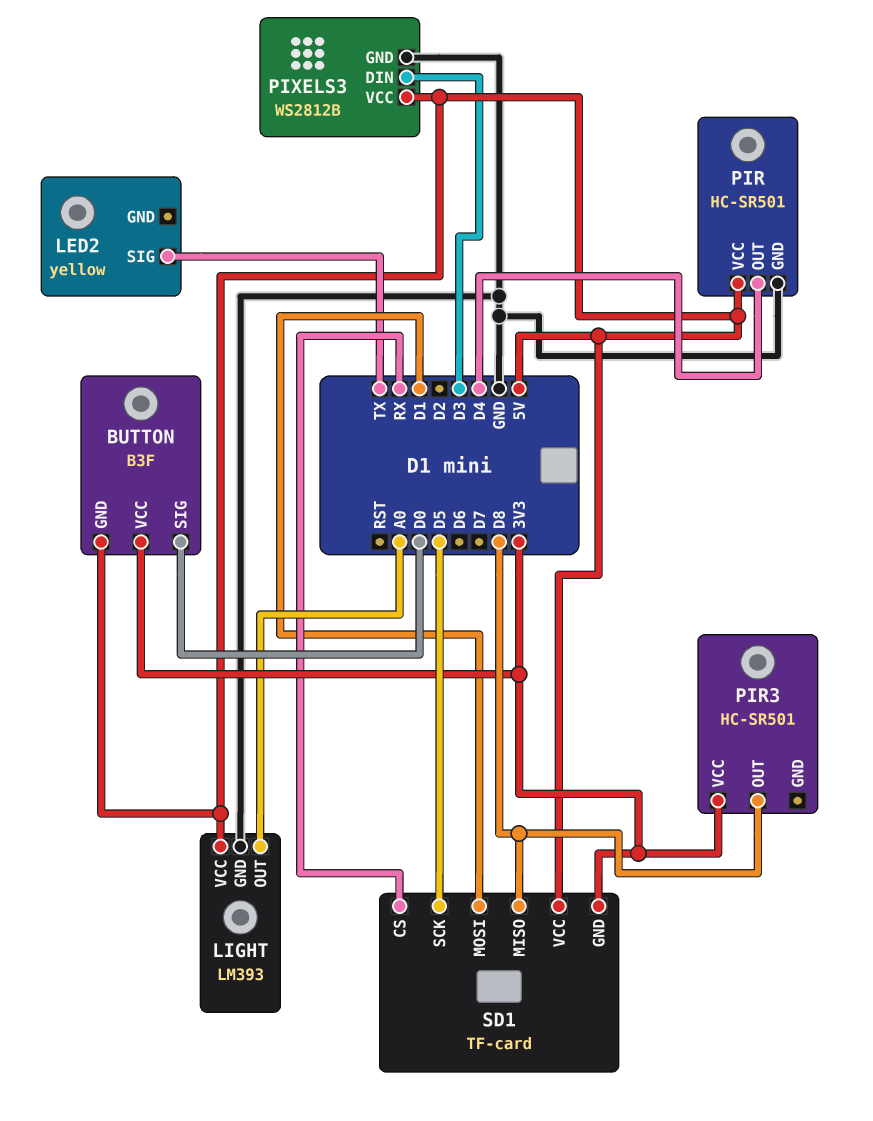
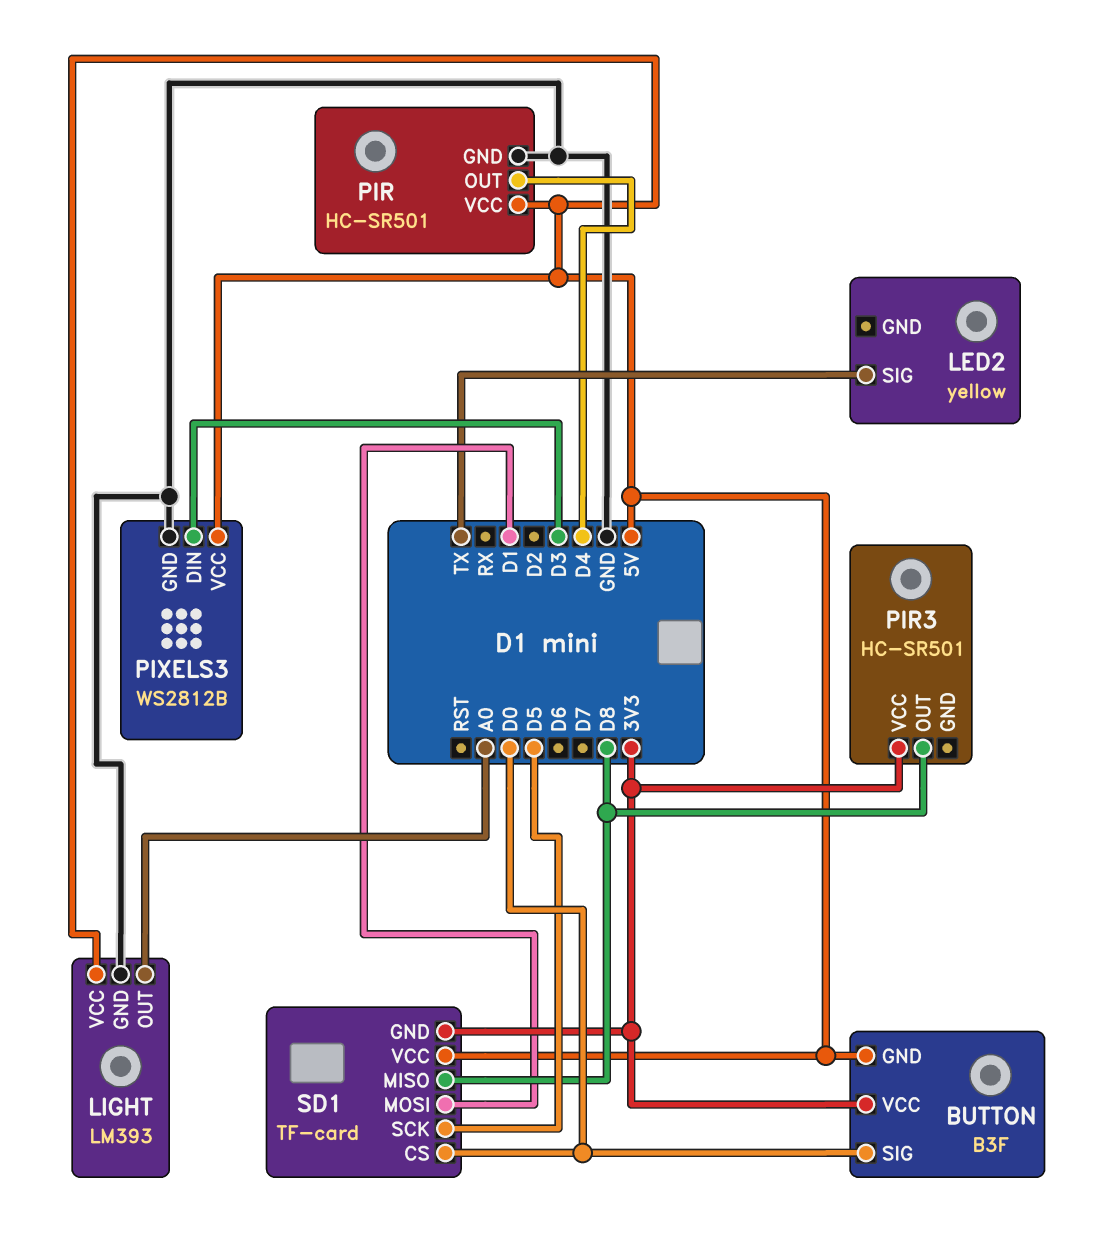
SD1 pin CS: RX -> D0

